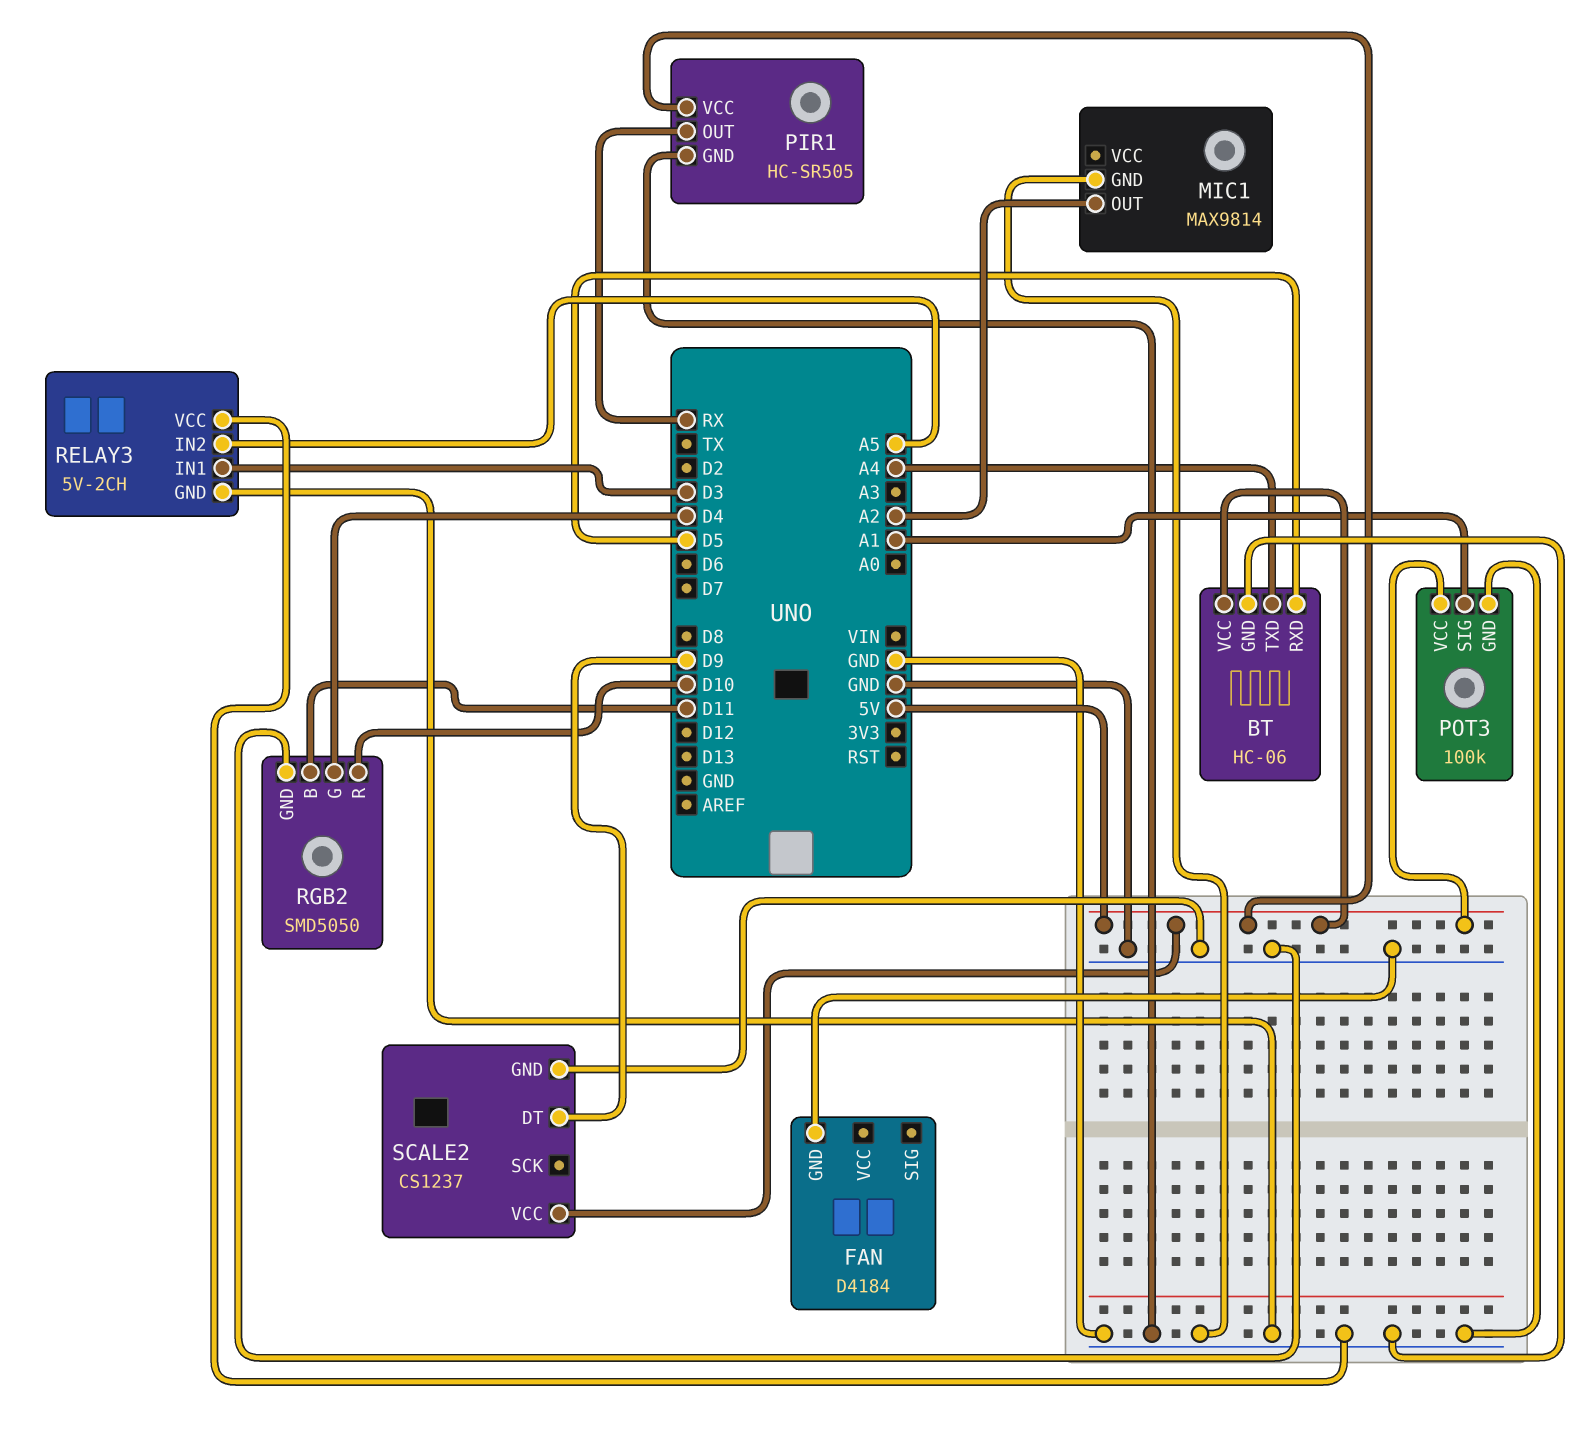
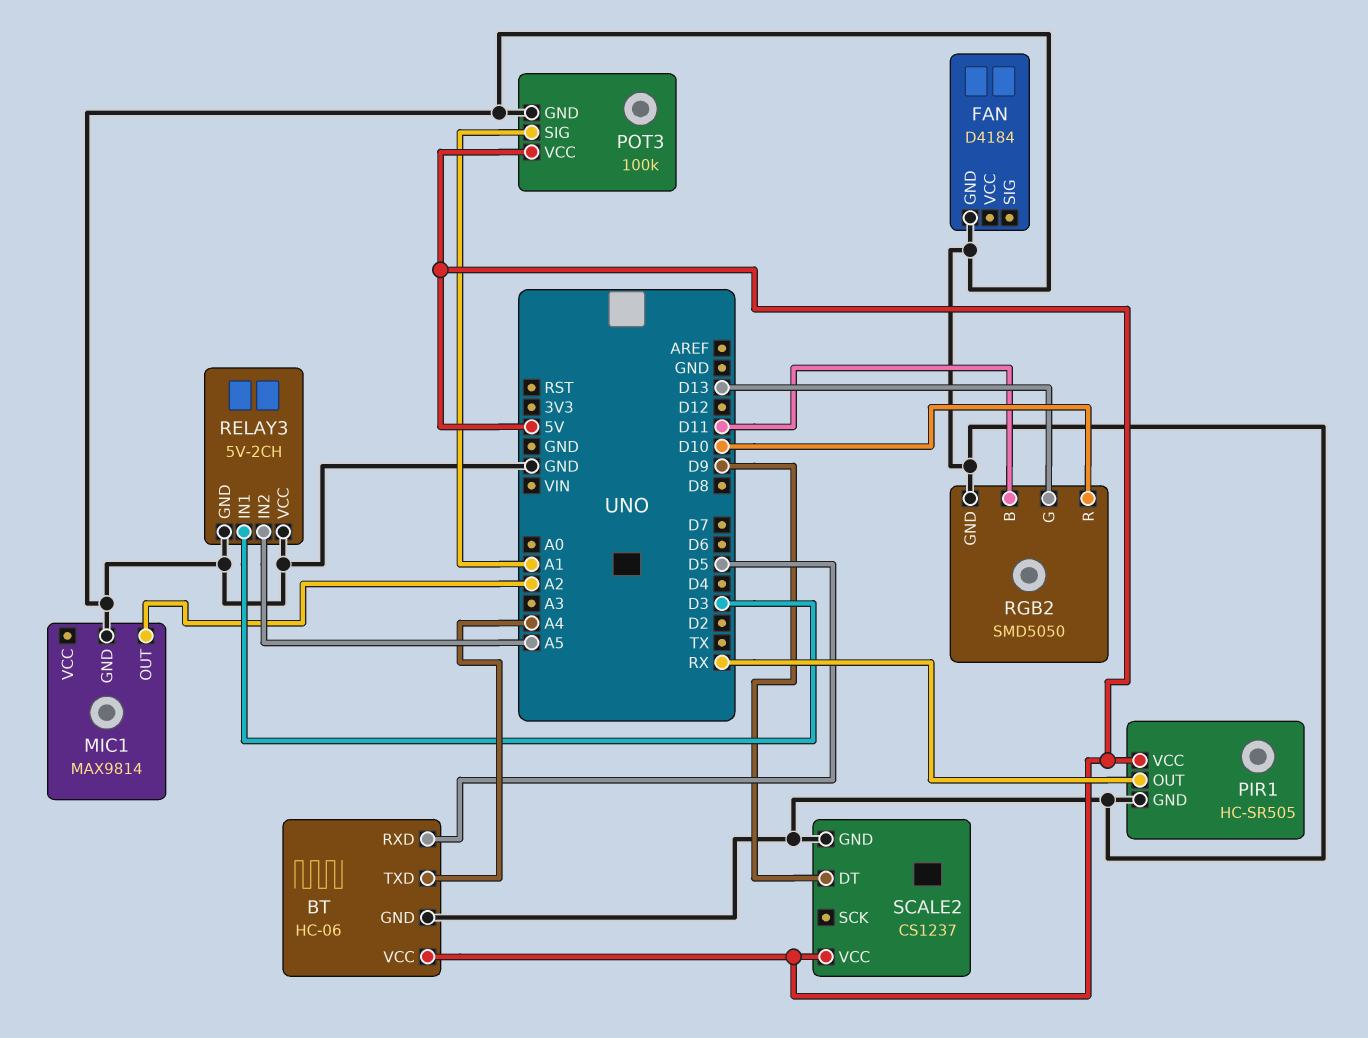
RGB2 pin G: D4 -> D13

